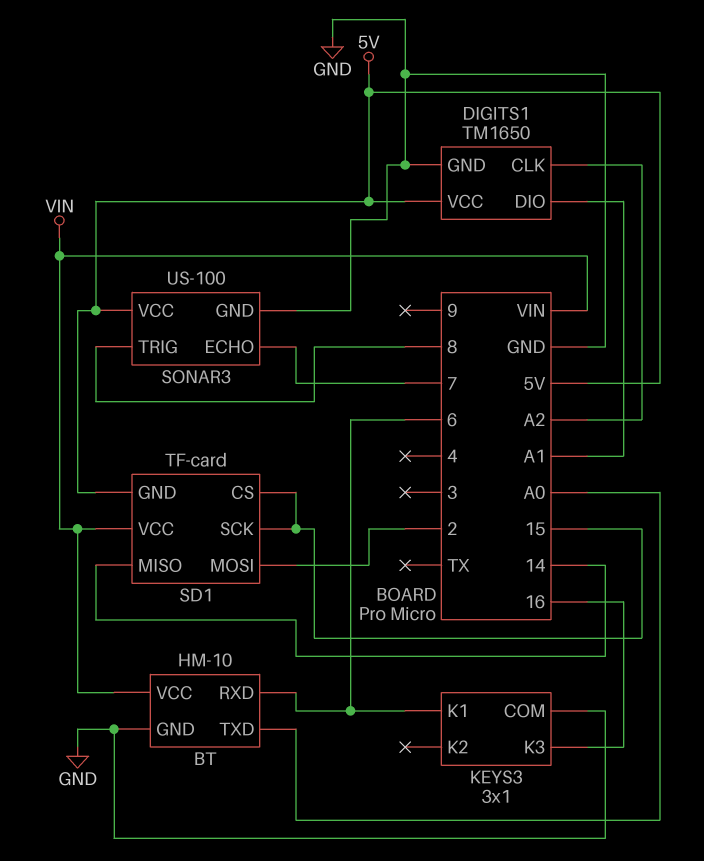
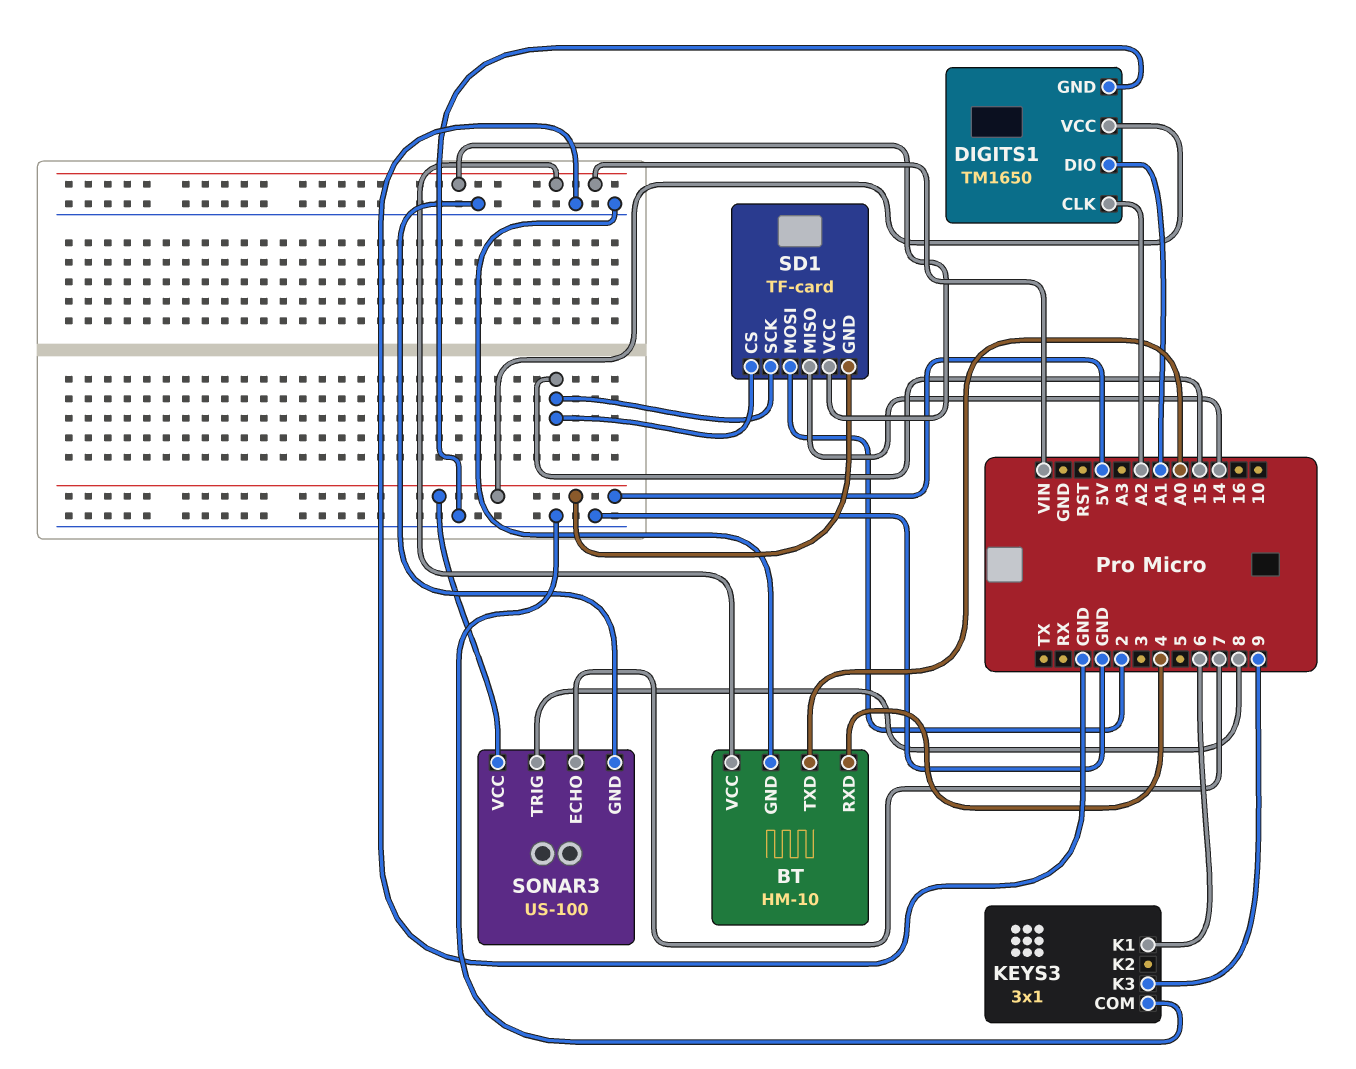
BT pin RXD: 6 -> 4
KEYS3 pin K3: 16 -> 9

